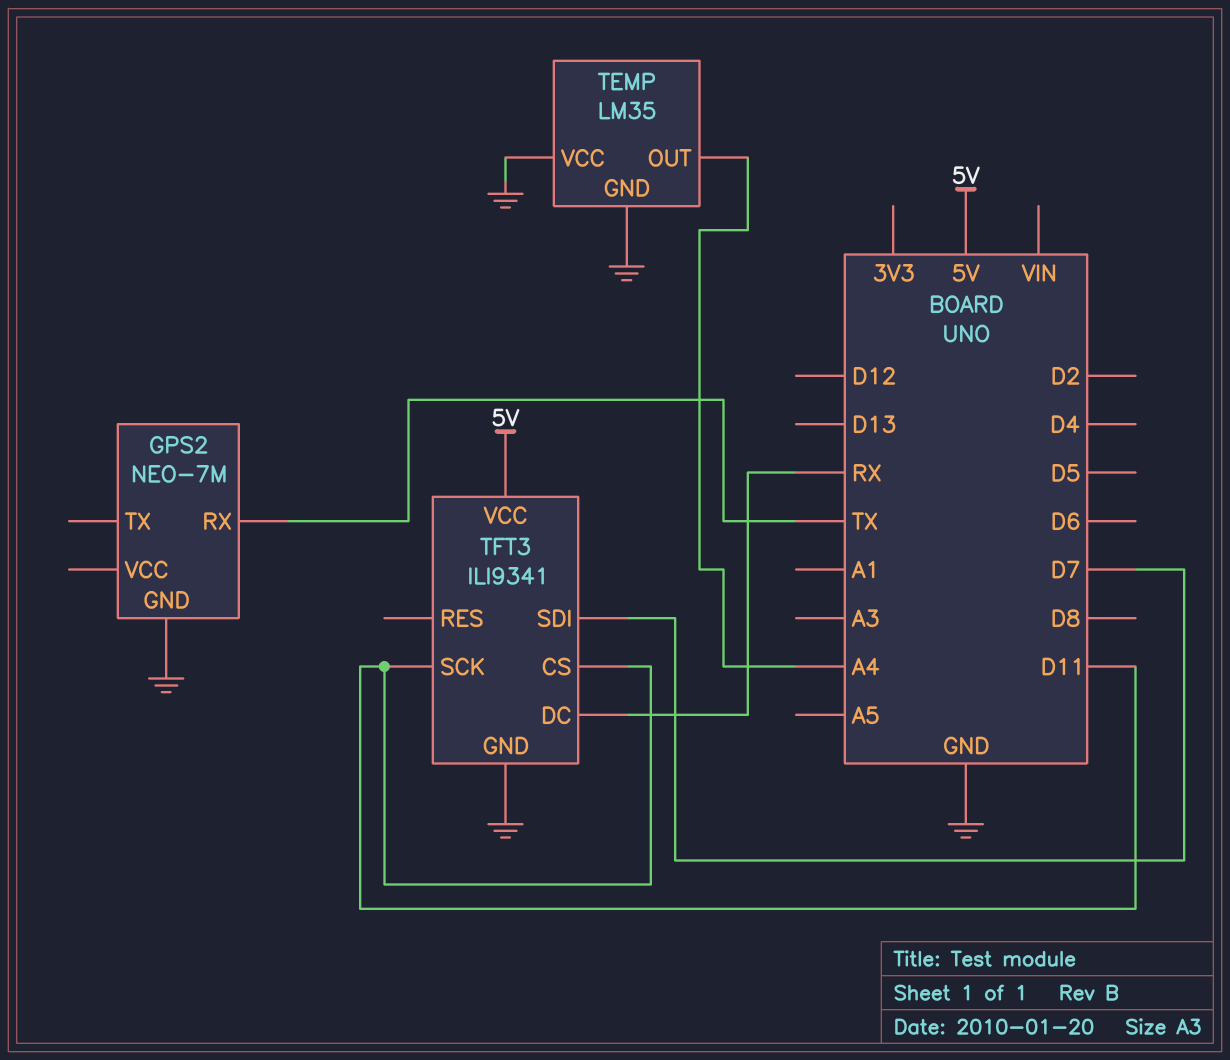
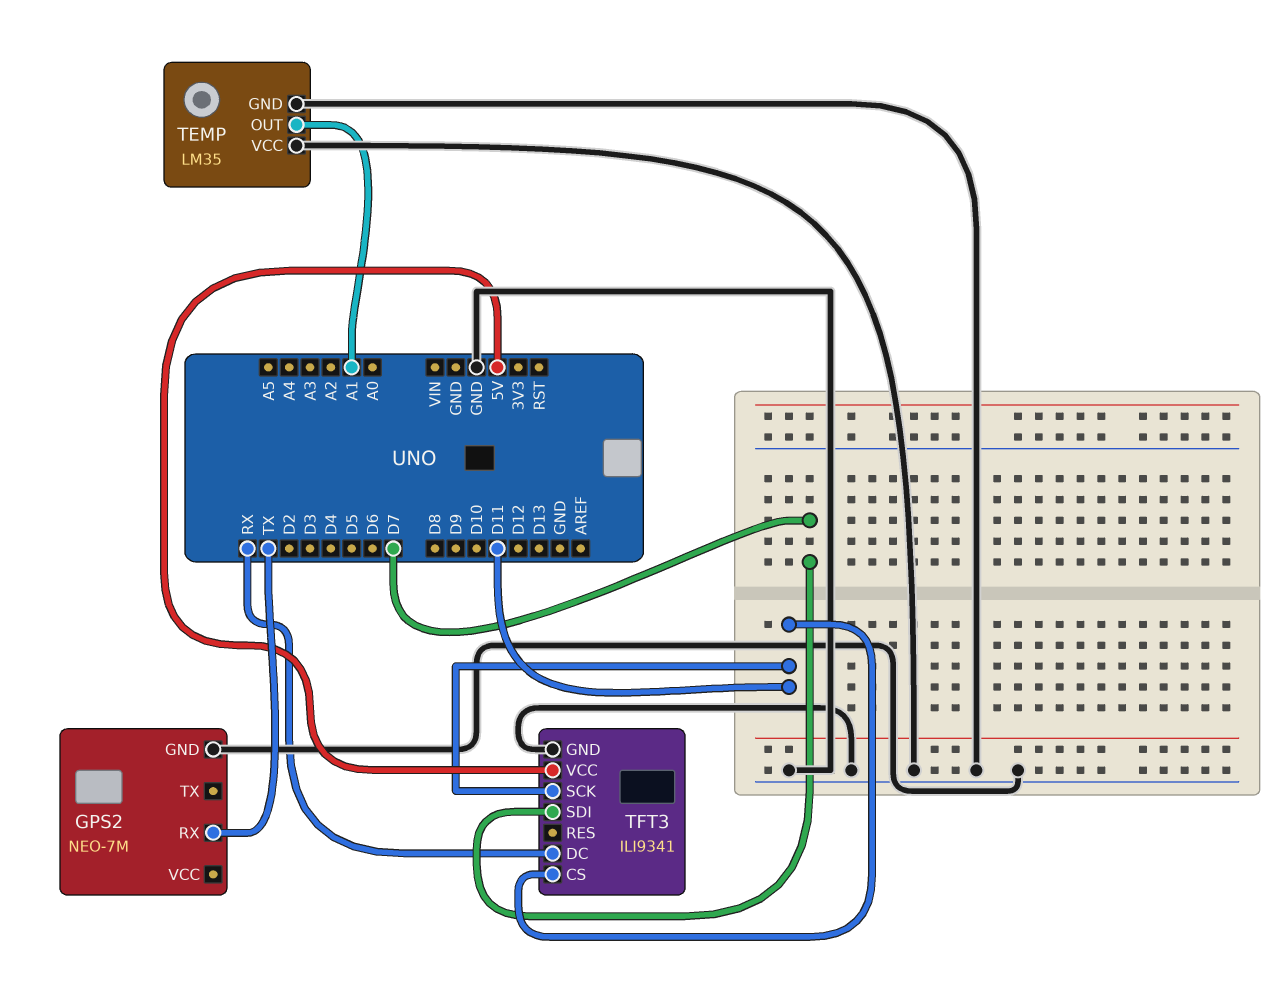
TEMP pin OUT: A4 -> A1

